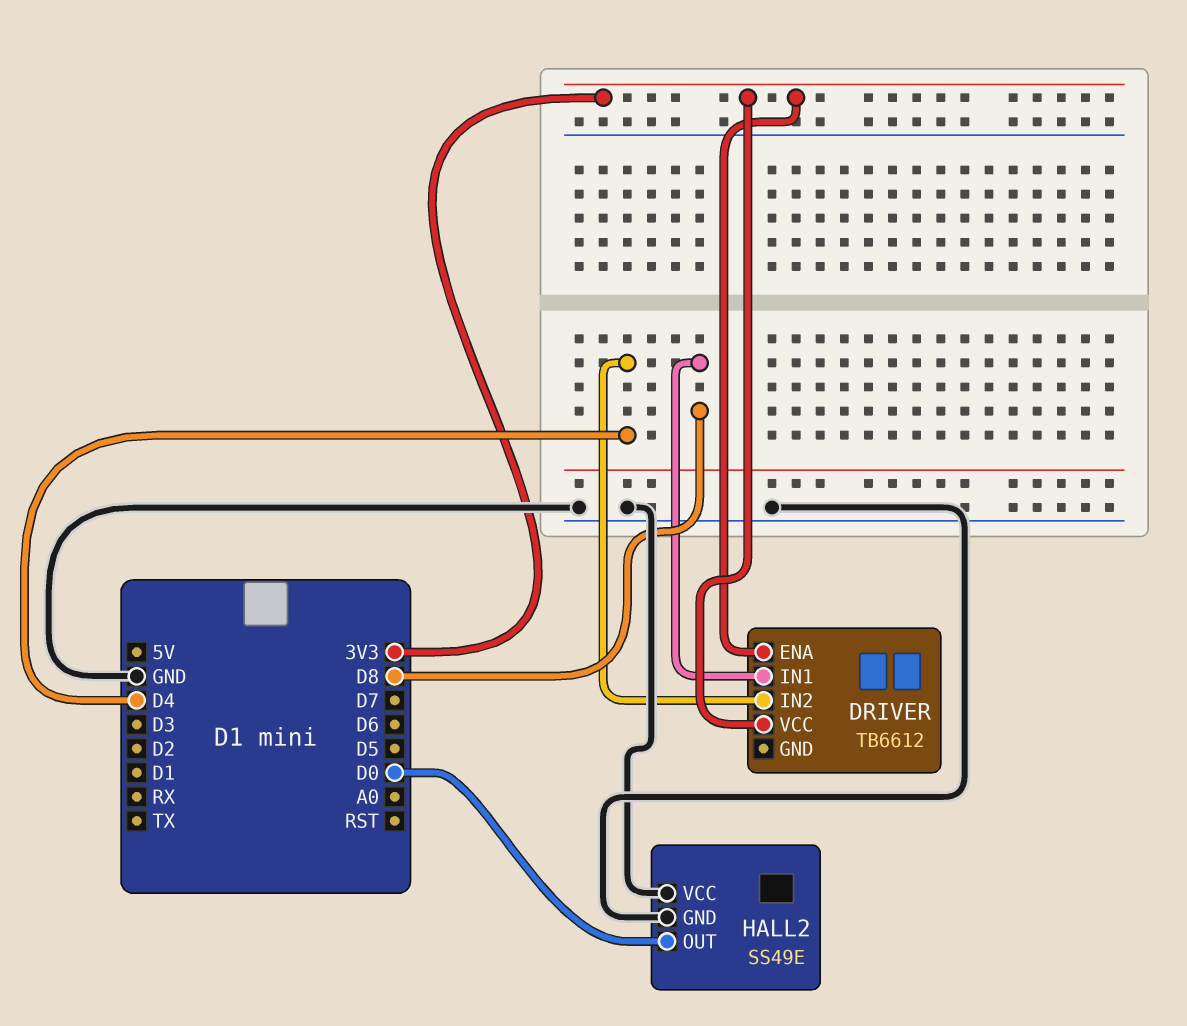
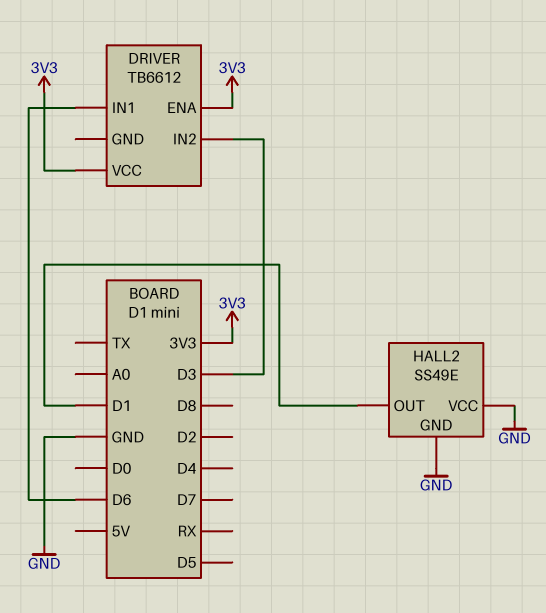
DRIVER pin IN1: D8 -> D6
DRIVER pin IN2: D4 -> D3
HALL2 pin OUT: D0 -> D1

